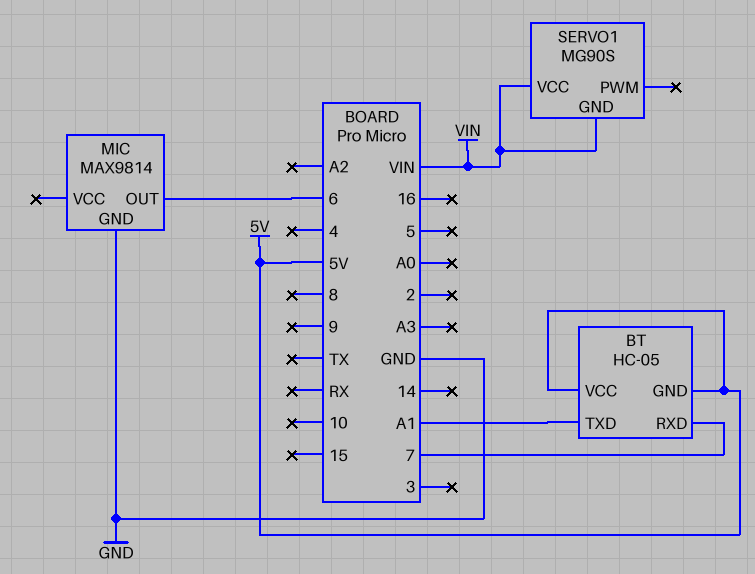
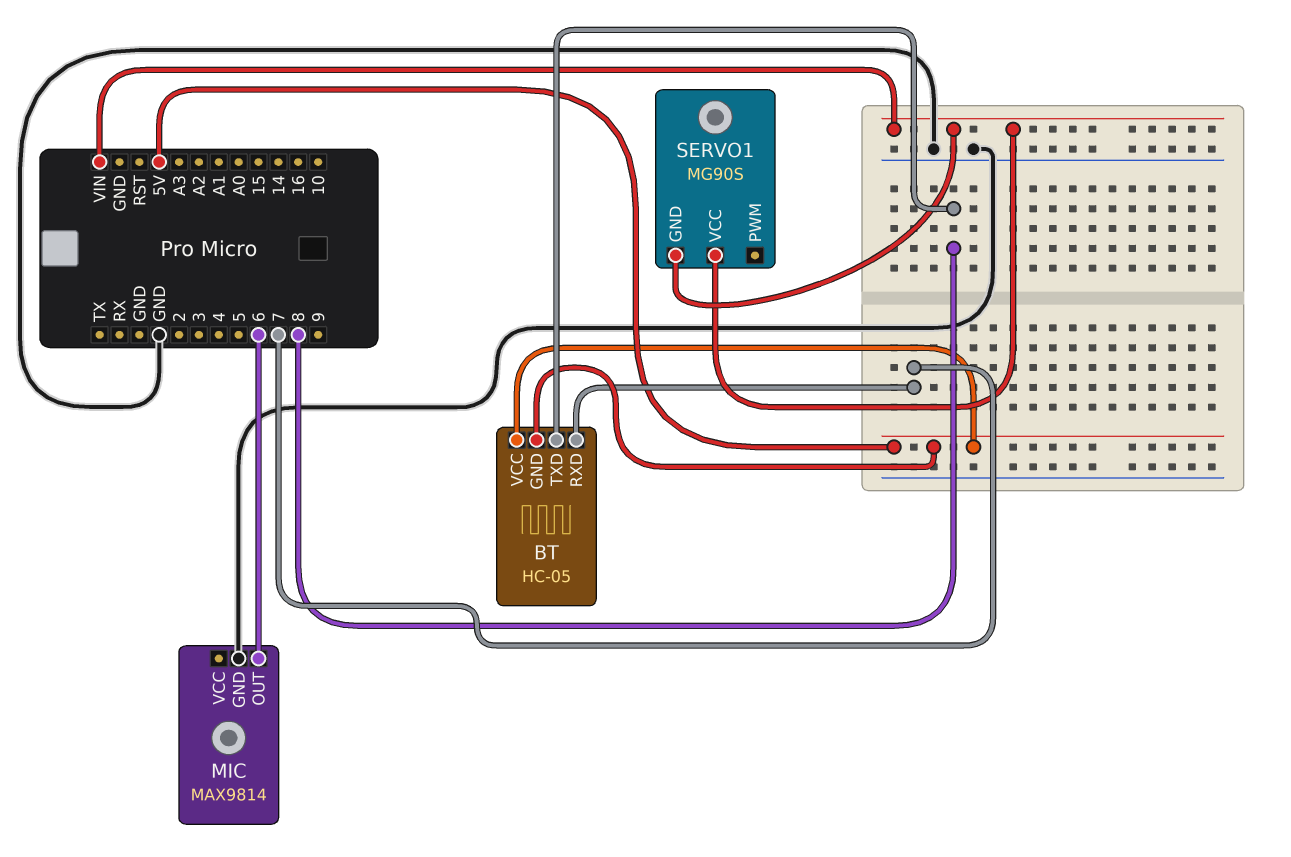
BT pin TXD: A1 -> 8

